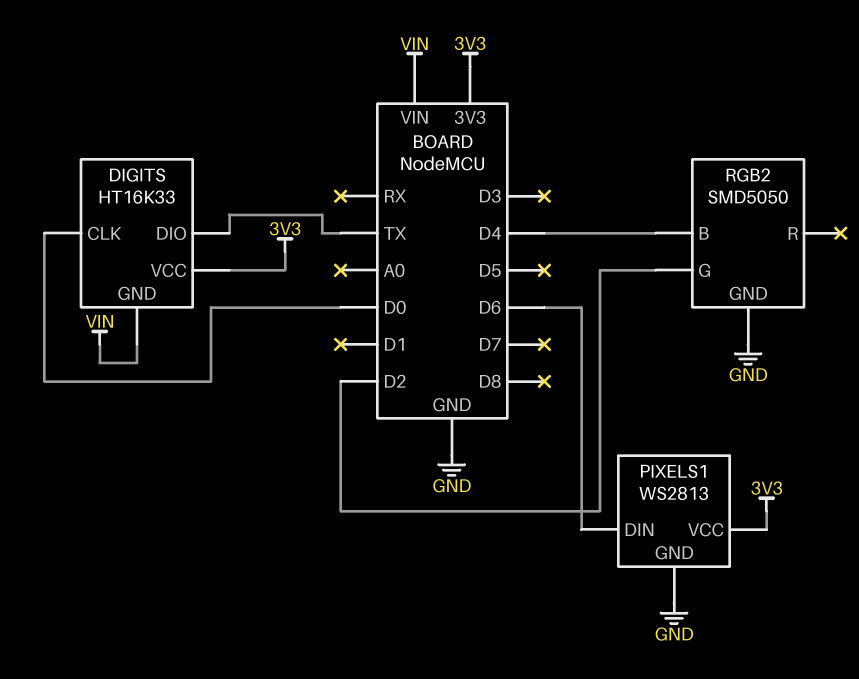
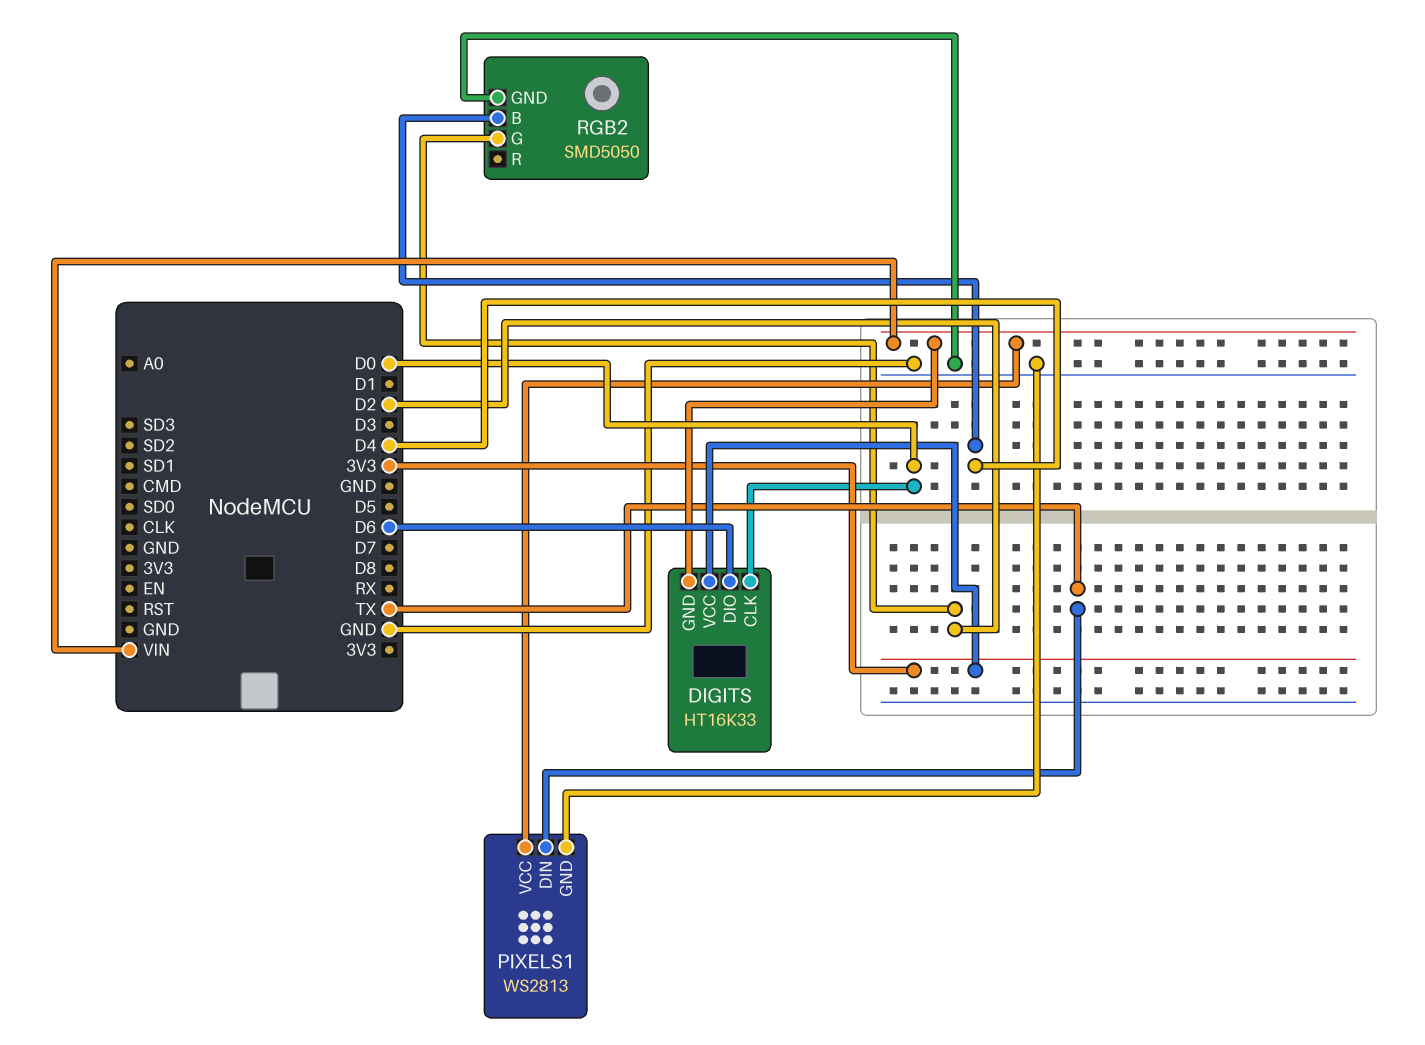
DIGITS pin DIO: TX -> D6
PIXELS1 pin DIN: D6 -> TX
PIXELS1 pin VCC: 3V3 -> VIN

